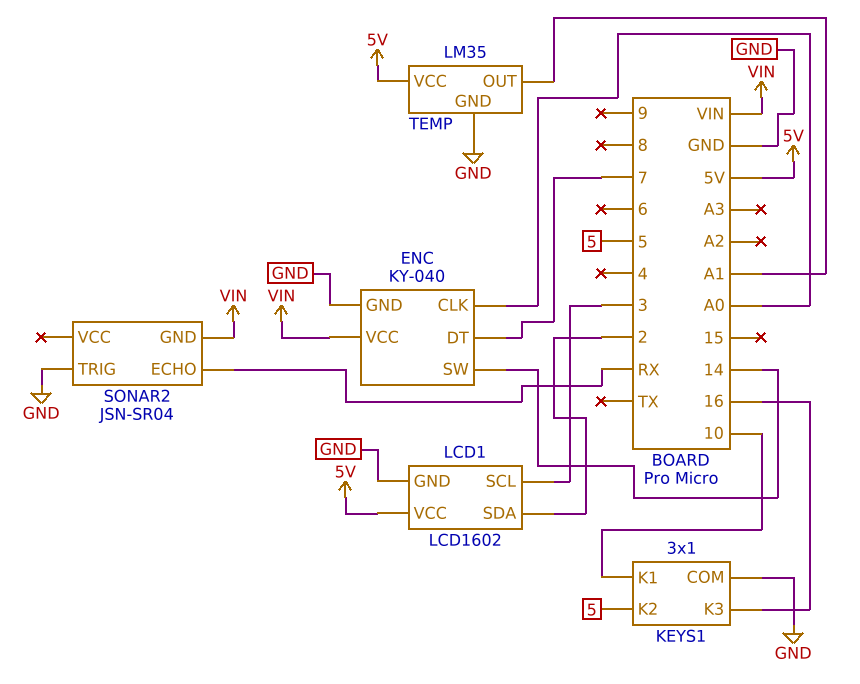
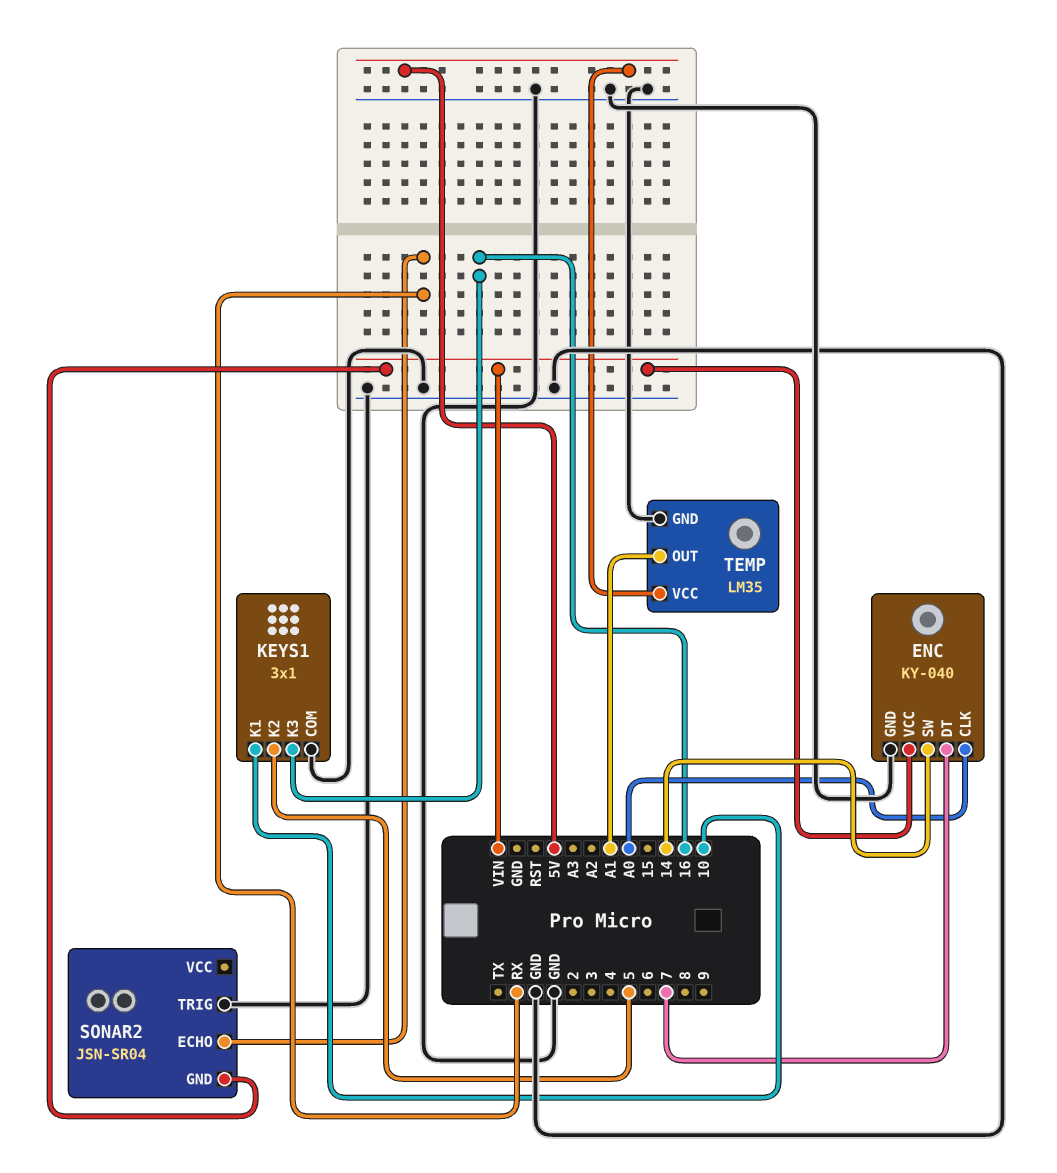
LCD1: LCD1602 -> none
LCD1 pin GND: GND -> none
LCD1 pin SCL: 3 -> none
LCD1 pin SDA: 2 -> none
LCD1 pin VCC: 5V -> none

